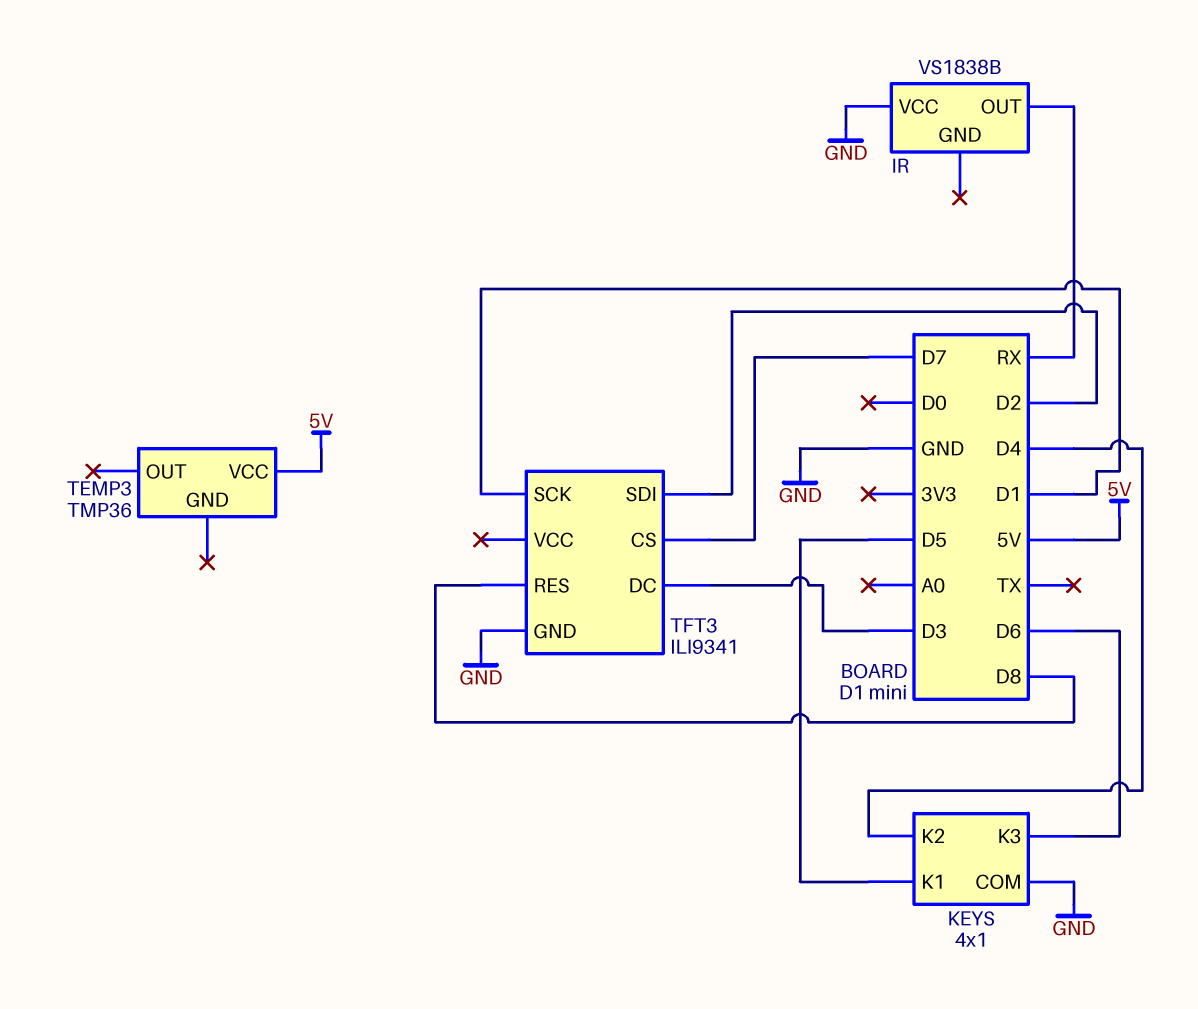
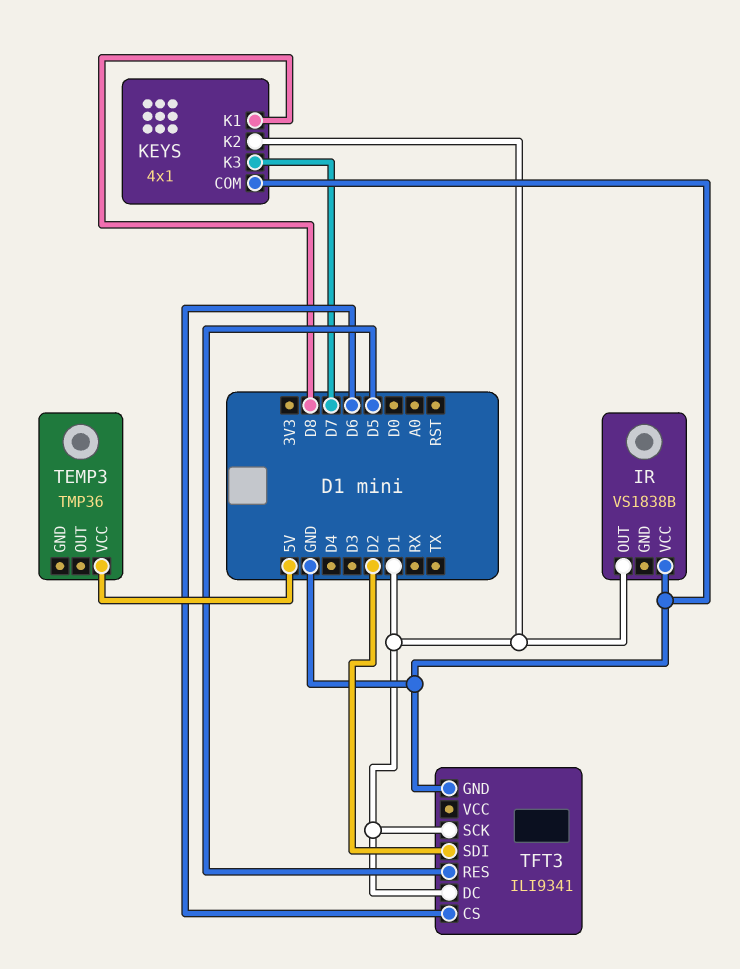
IR pin OUT: RX -> D1
KEYS pin K1: D5 -> D8
KEYS pin K2: D4 -> D1
KEYS pin K3: D6 -> D7
TFT3 pin CS: D7 -> D6
TFT3 pin DC: D3 -> D1
TFT3 pin RES: D8 -> D5

